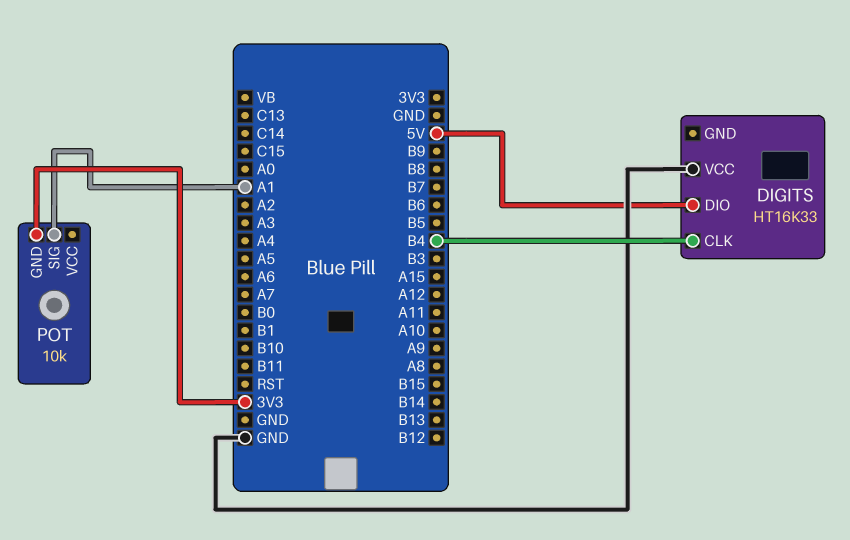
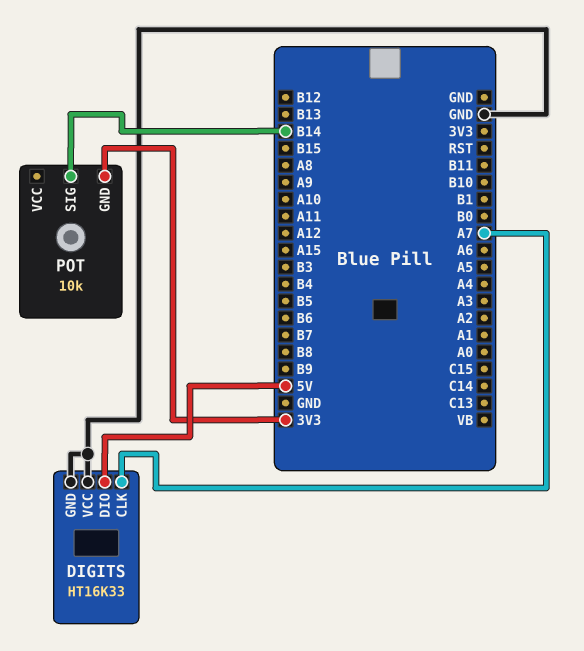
DIGITS pin CLK: B4 -> A7
DIGITS pin GND: none -> GND
POT pin SIG: A1 -> B14

